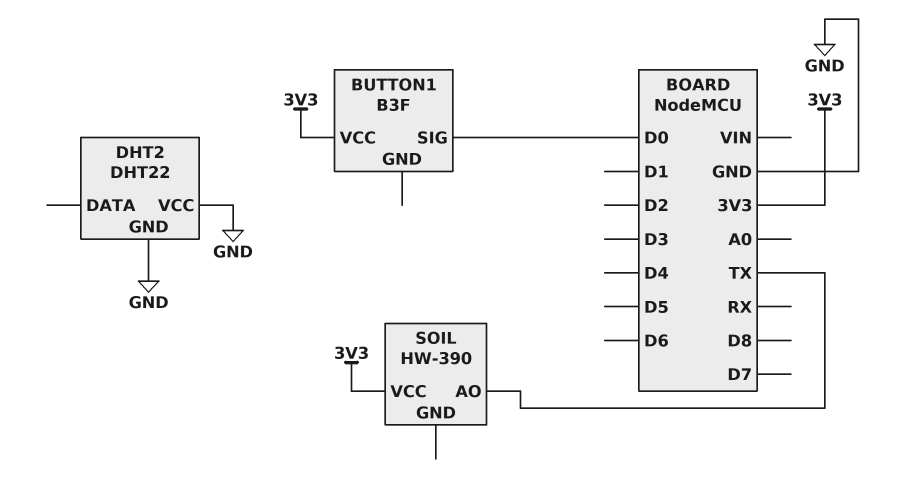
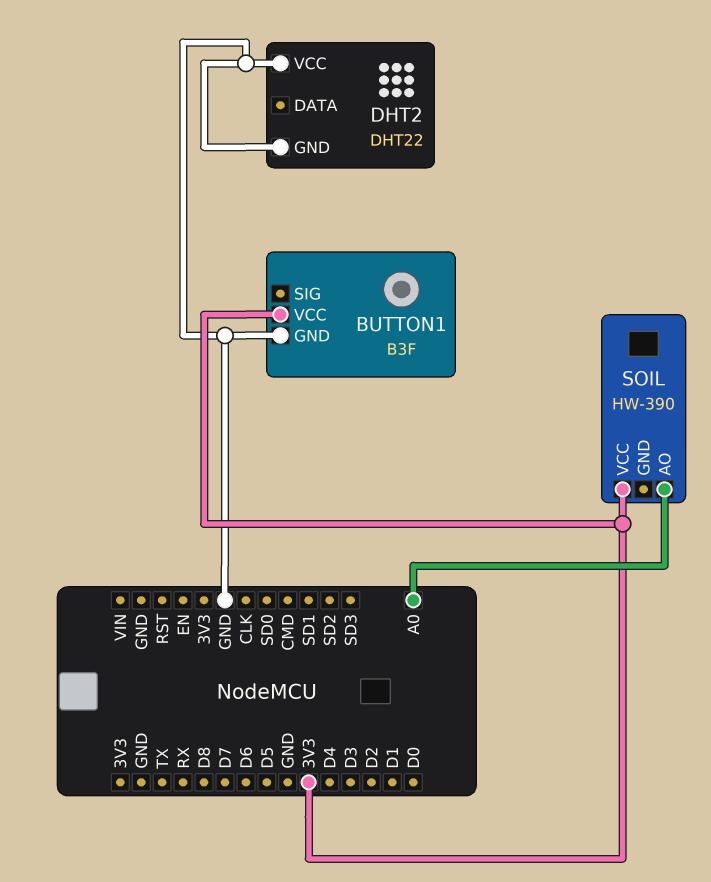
BUTTON1 pin GND: none -> GND
BUTTON1 pin SIG: D0 -> none
SOIL pin AO: TX -> A0

